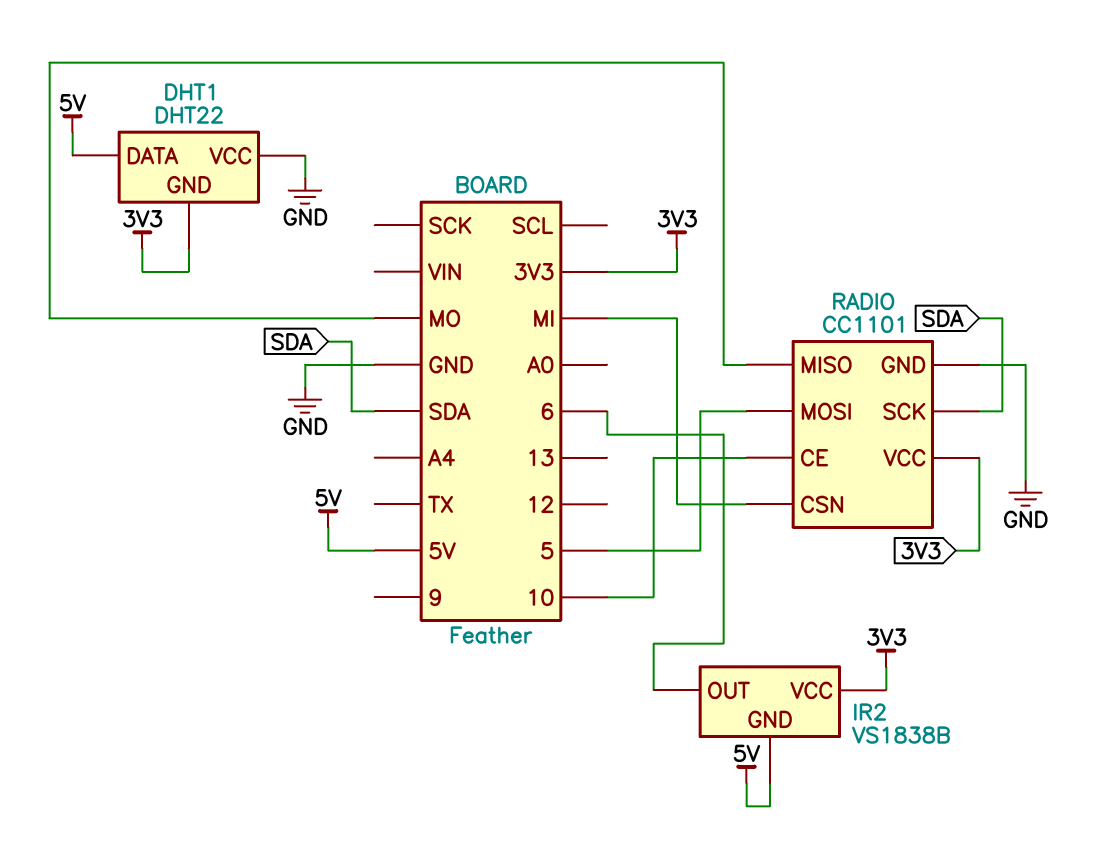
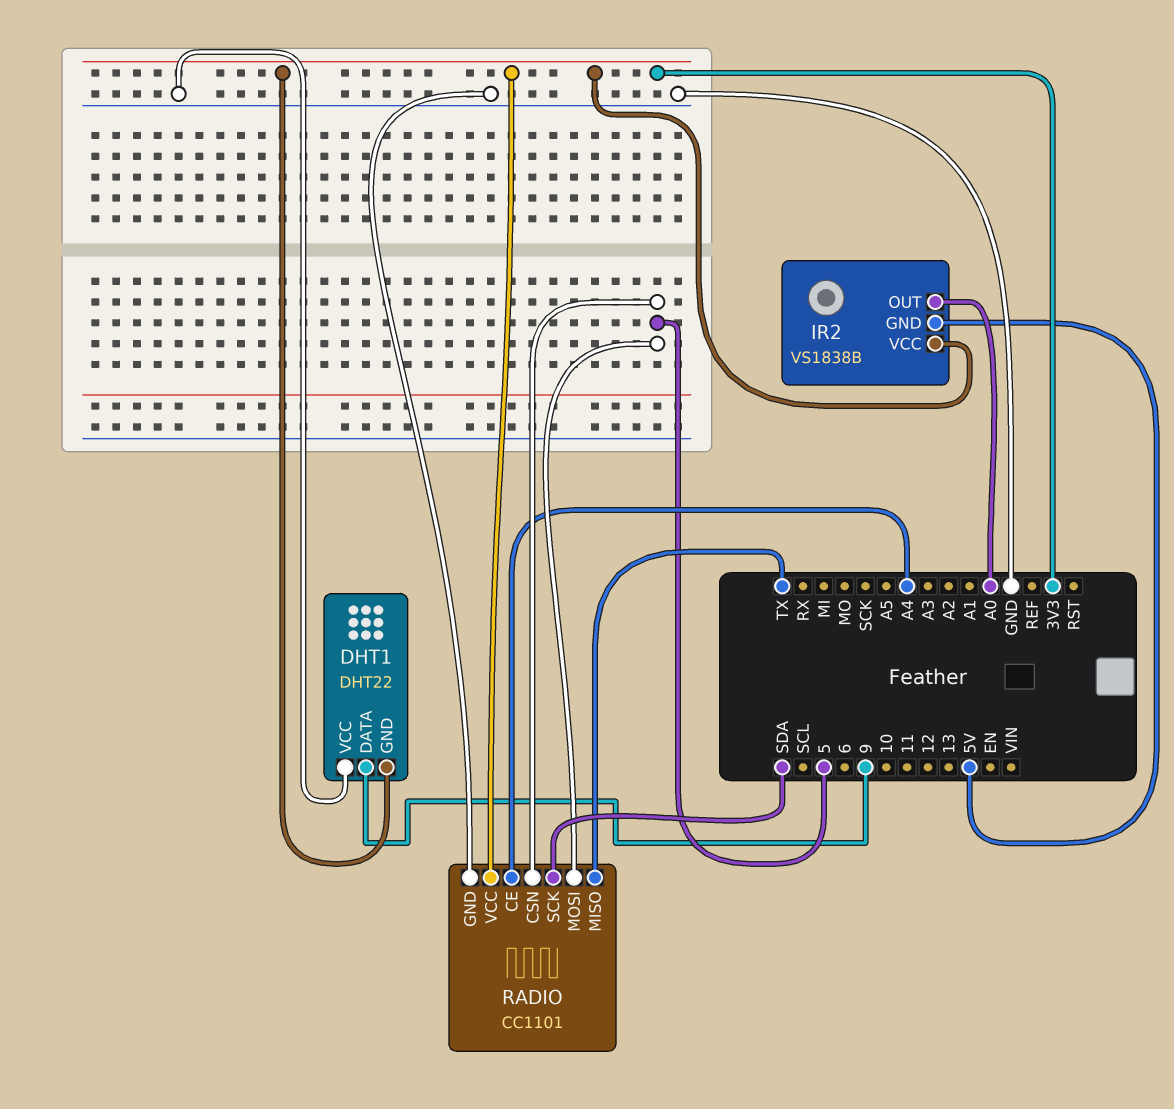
DHT1 pin DATA: 5V -> 9
IR2 pin OUT: 6 -> A0
RADIO pin CE: 10 -> A4
RADIO pin CSN: MI -> 5
RADIO pin MISO: MO -> TX

